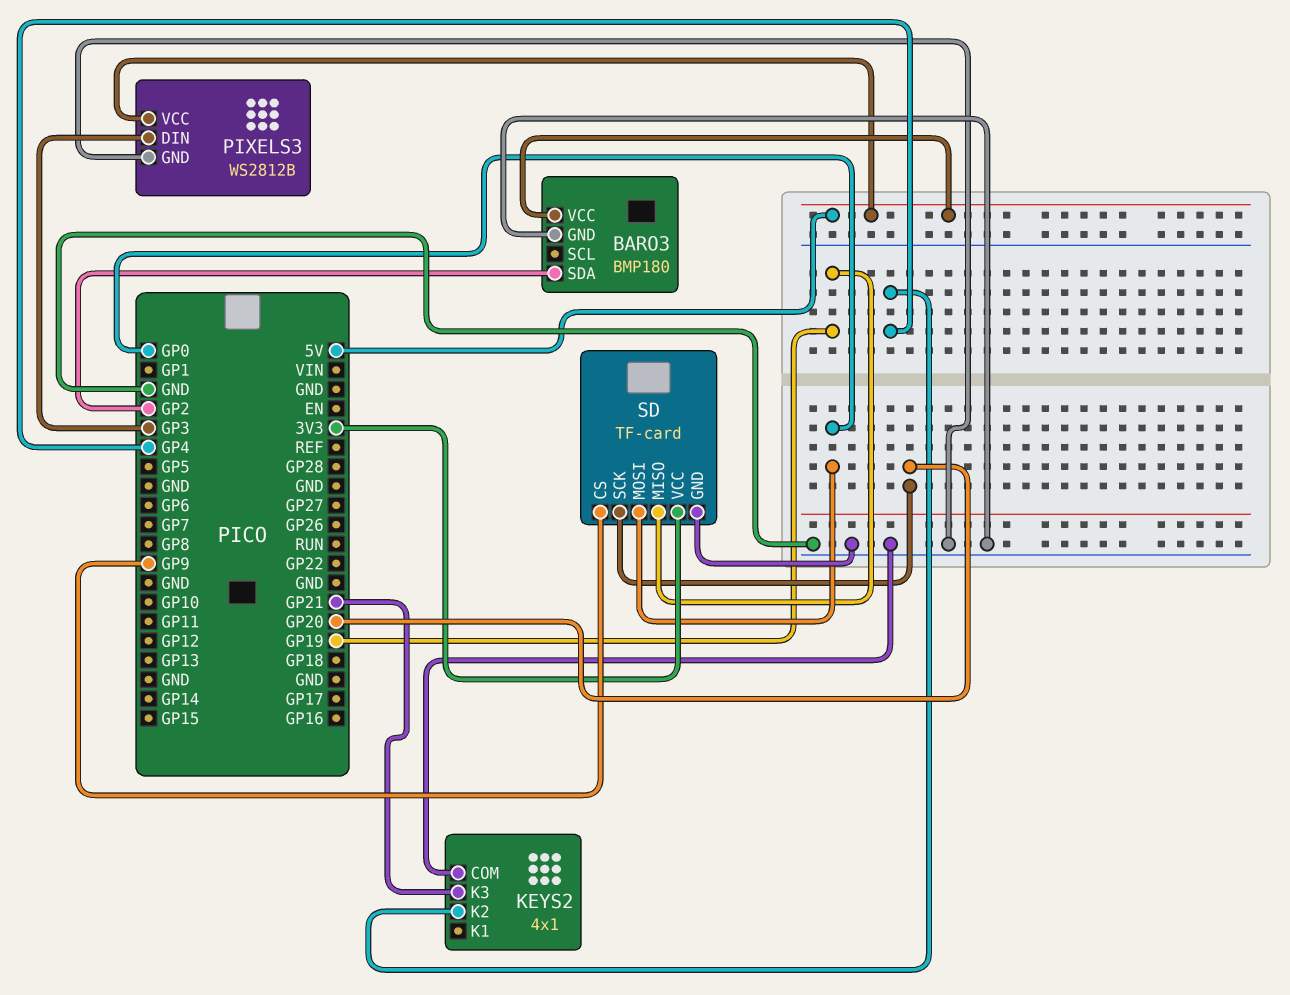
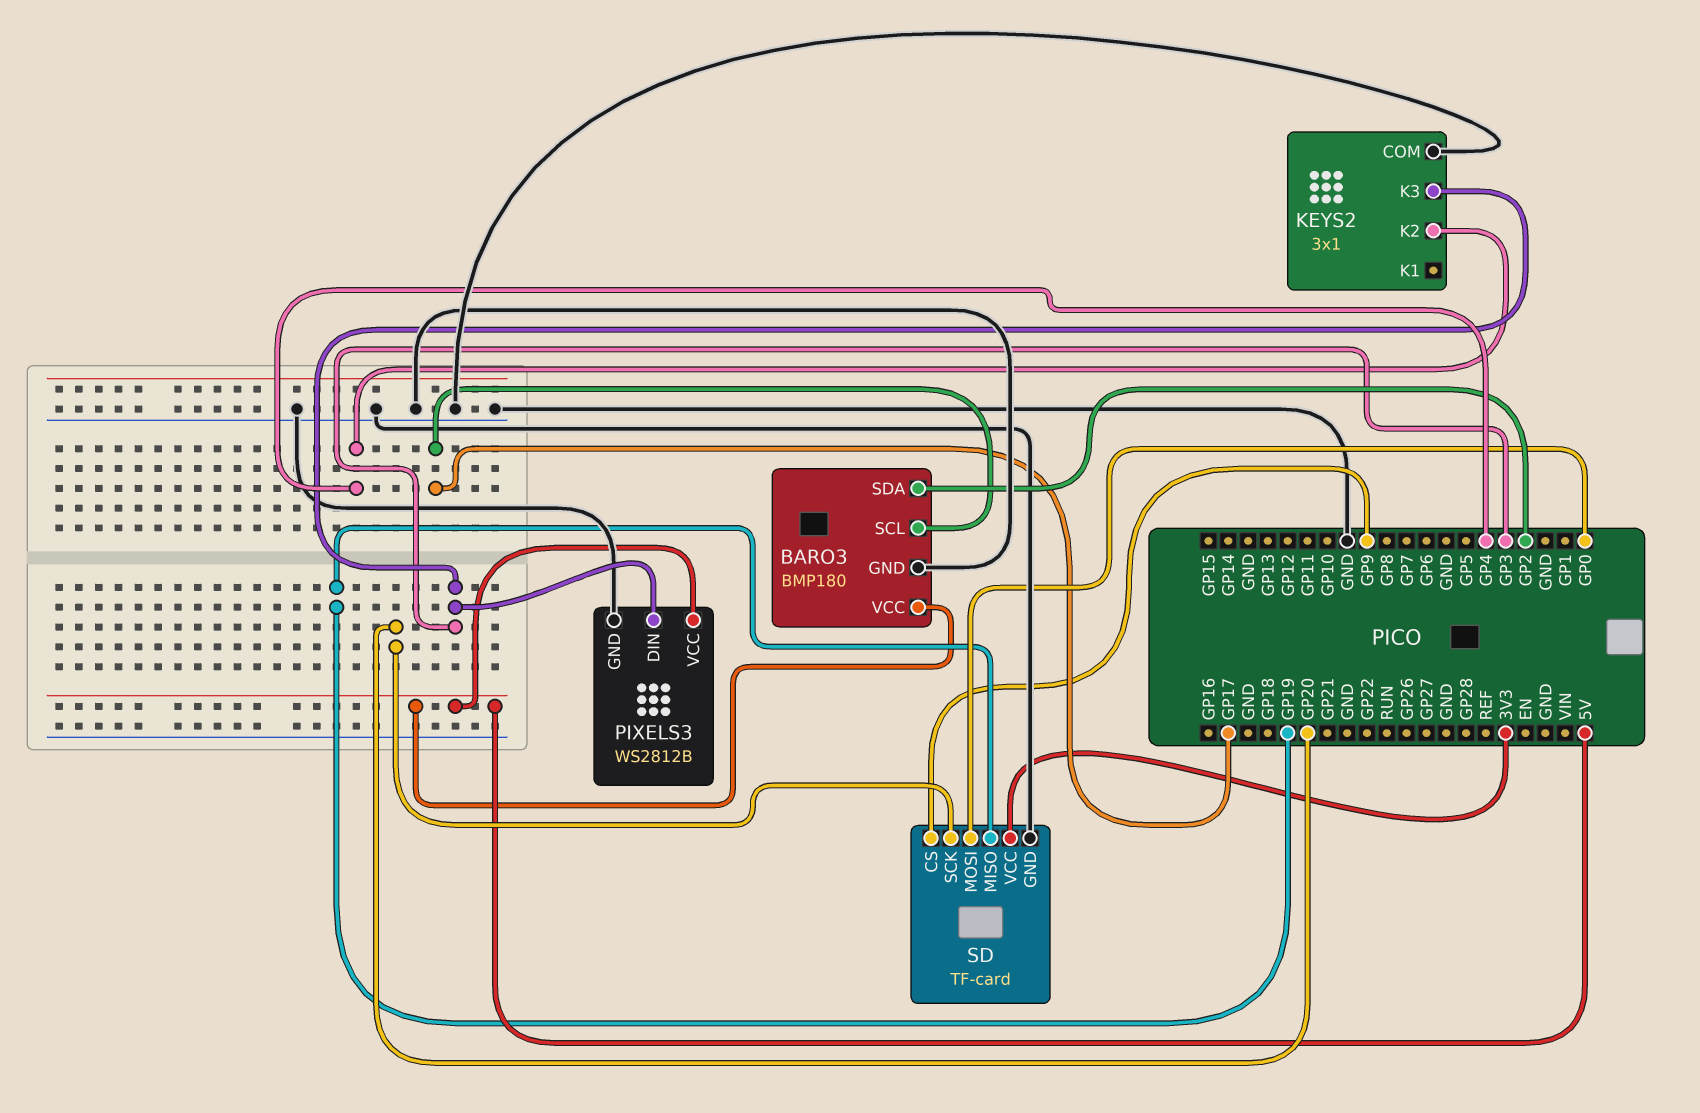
BARO3 pin SCL: none -> GP17
KEYS2: 4x1 -> 3x1
KEYS2 pin K3: GP21 -> GP3

